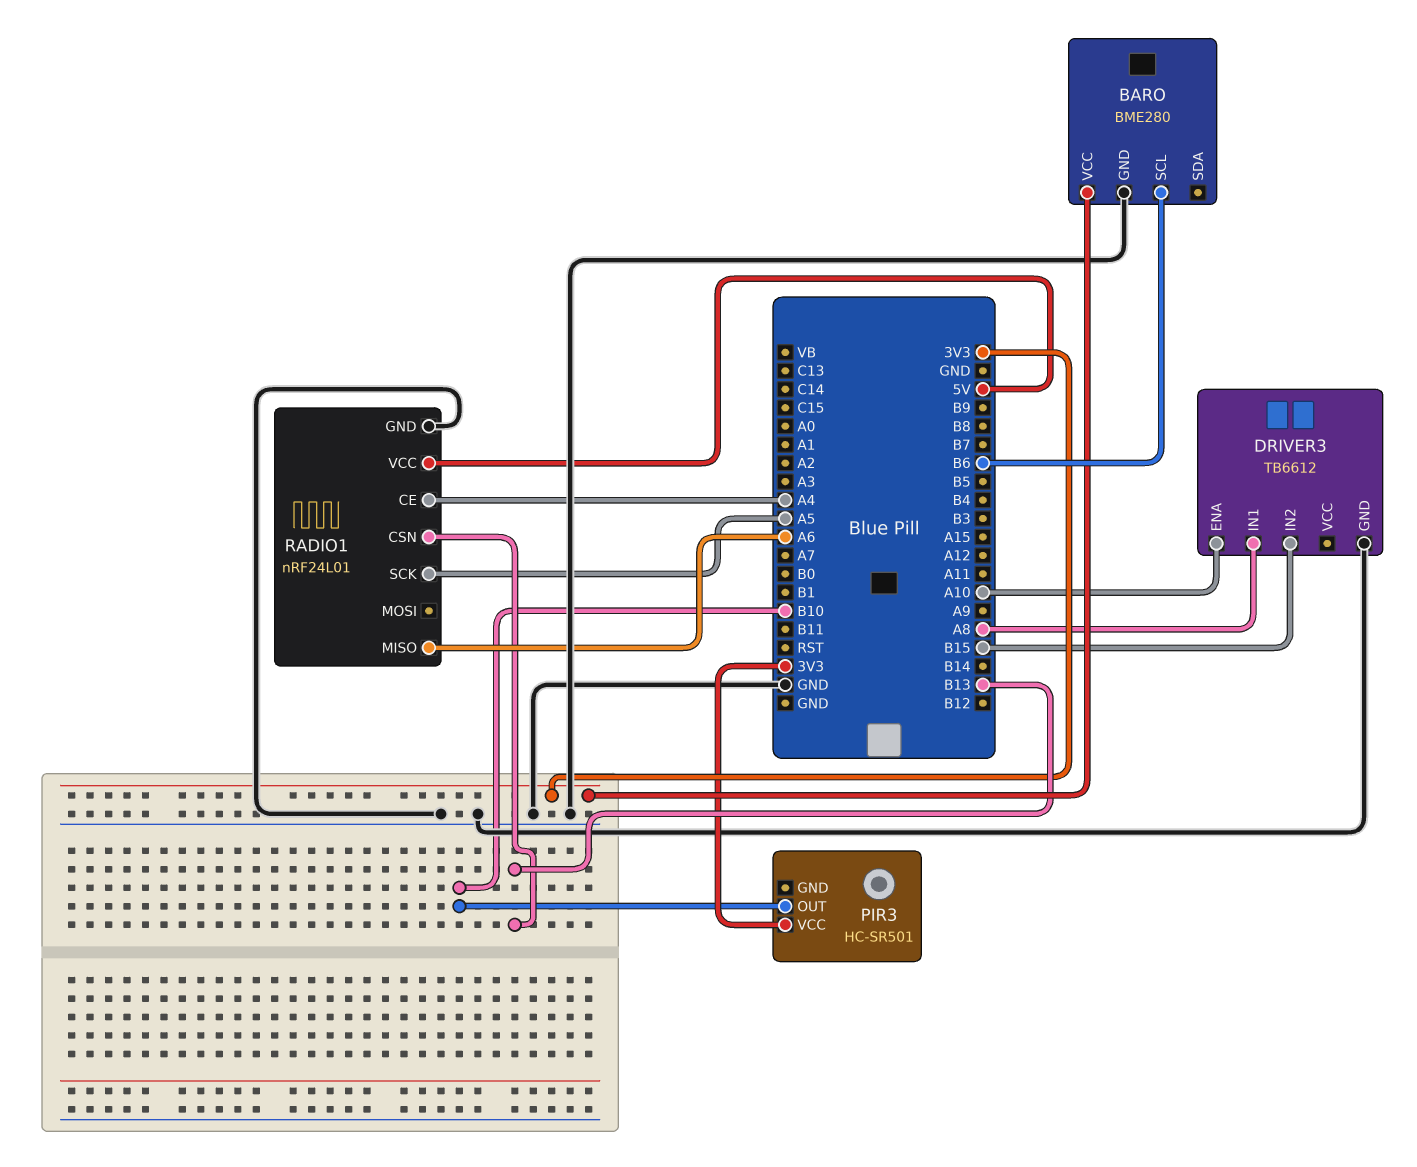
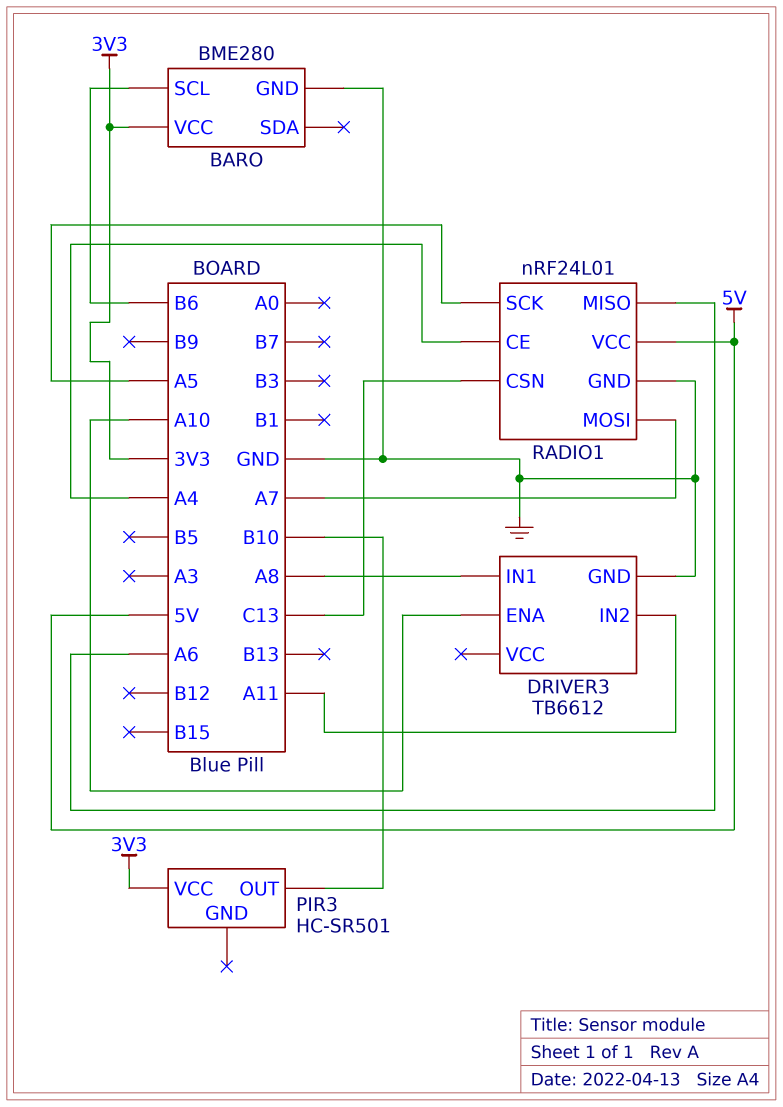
DRIVER3 pin IN2: B15 -> A11
RADIO1 pin CSN: B13 -> C13
RADIO1 pin MOSI: none -> A7

